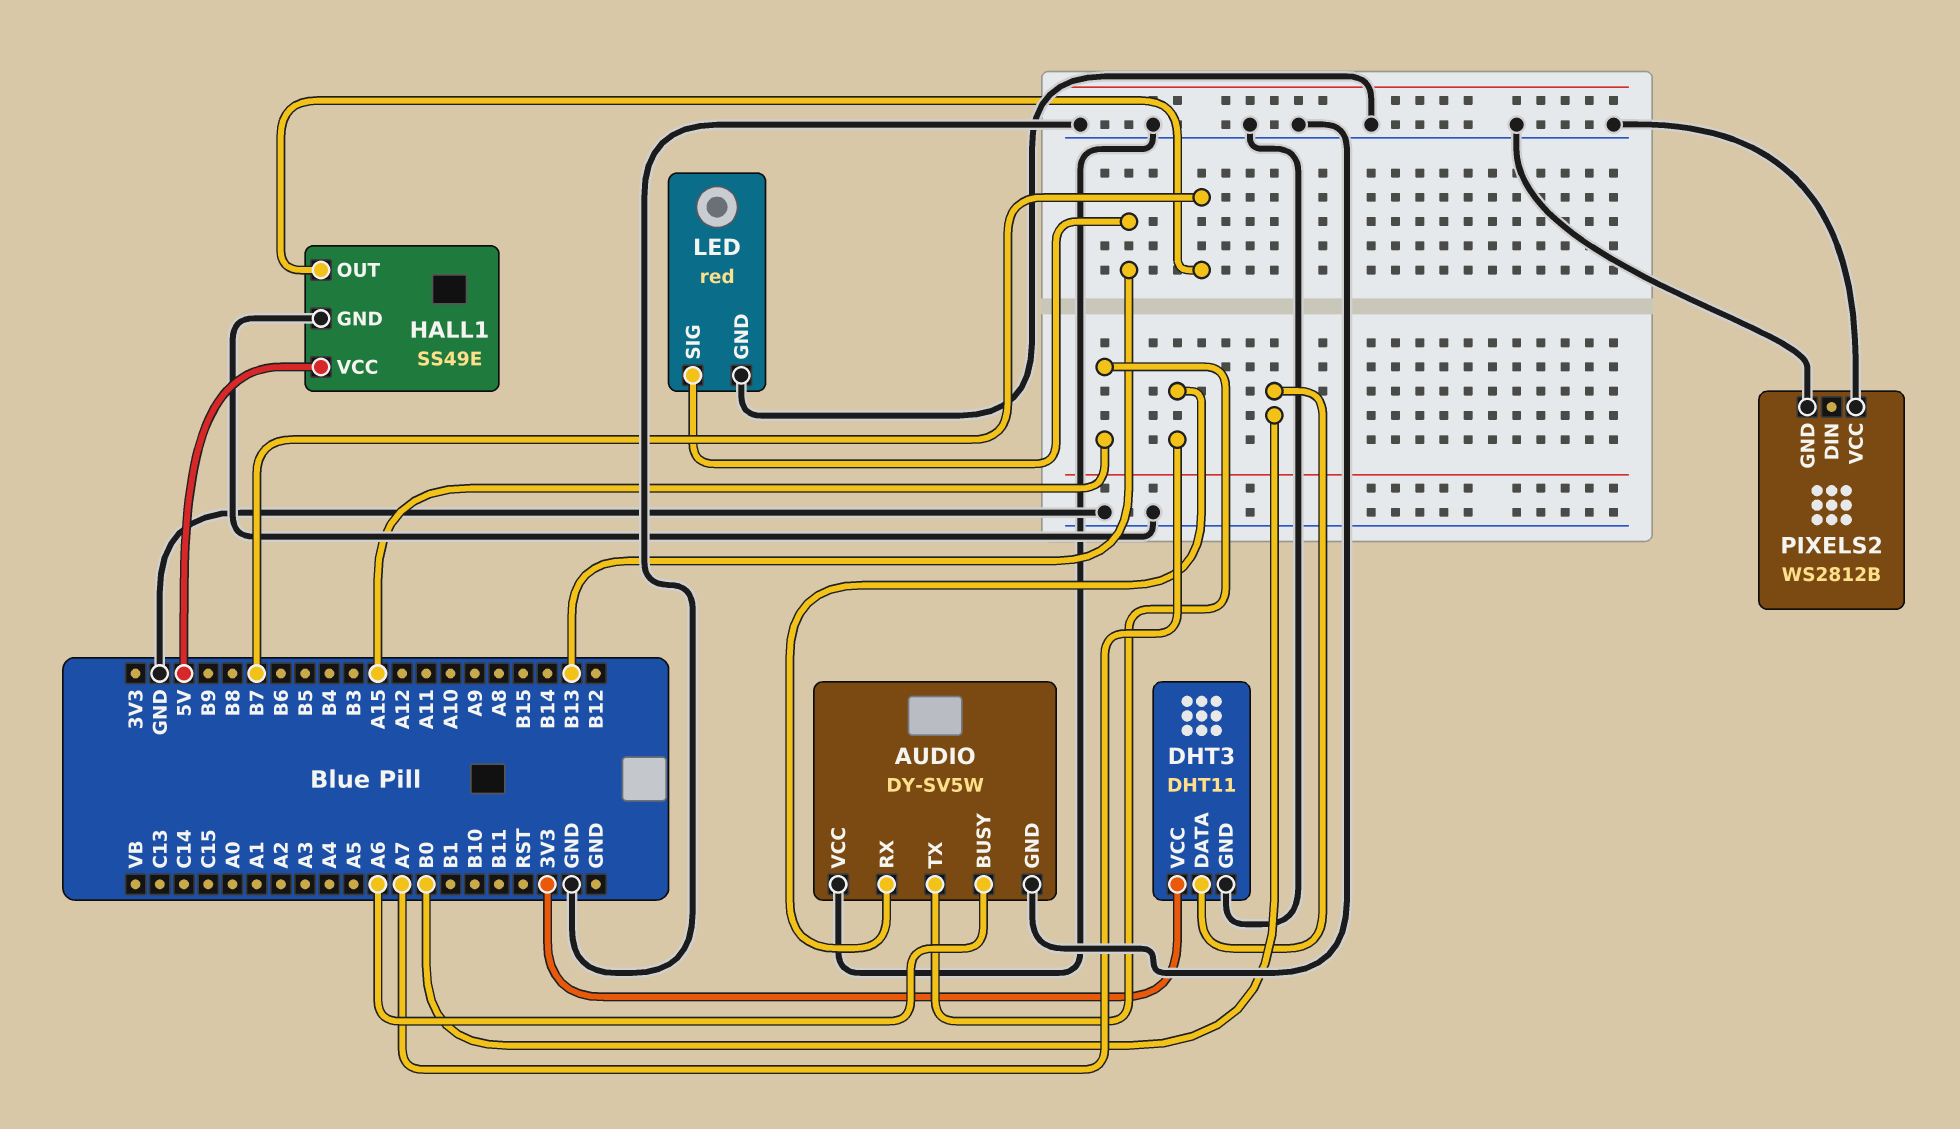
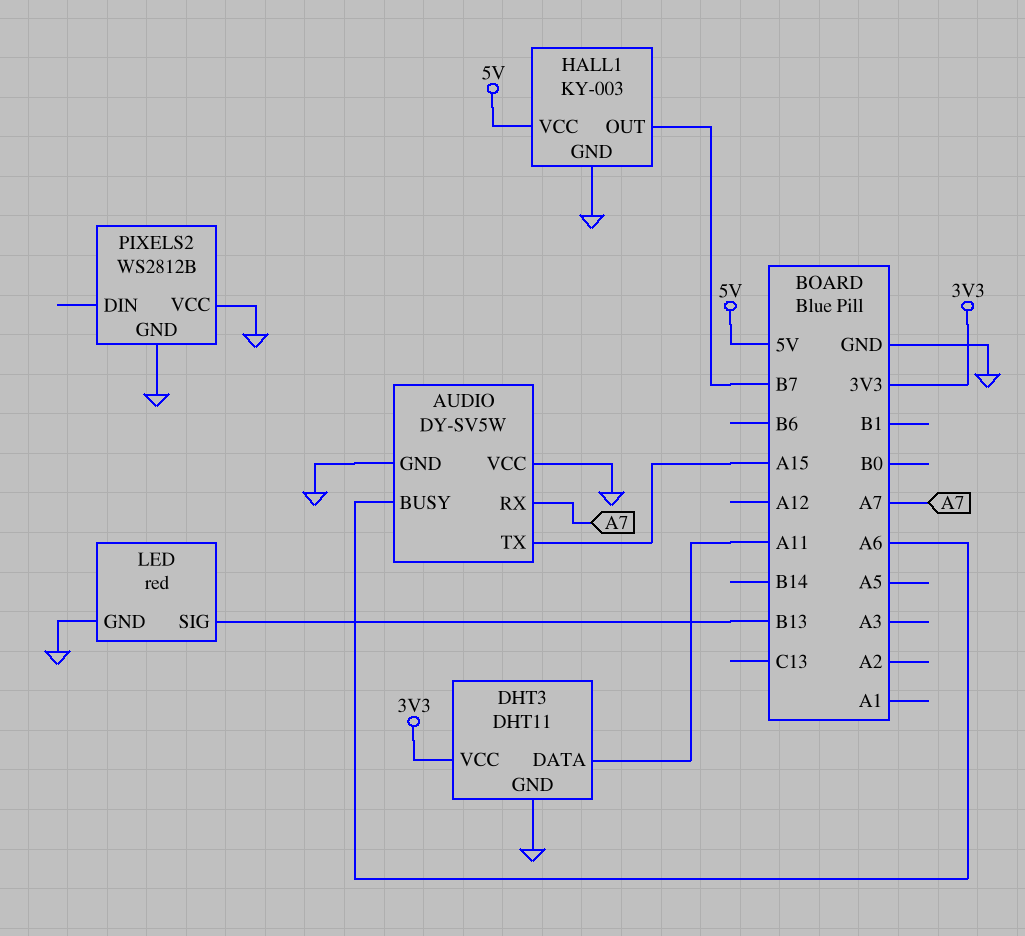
DHT3 pin DATA: B0 -> A11
HALL1: SS49E -> KY-003

